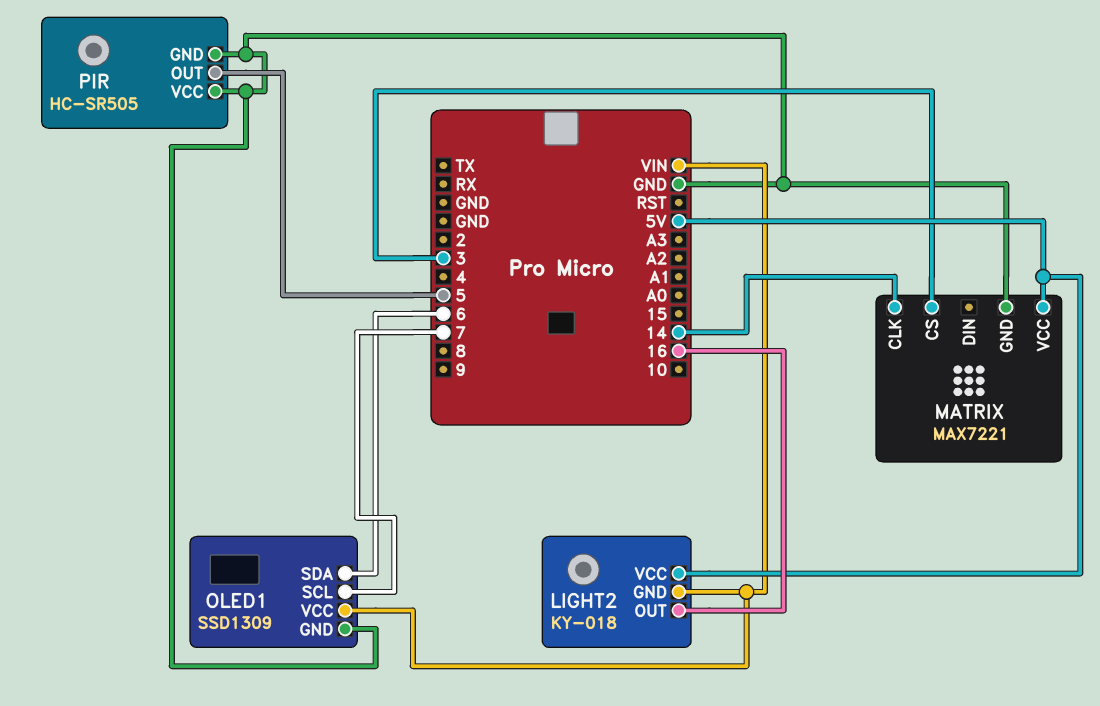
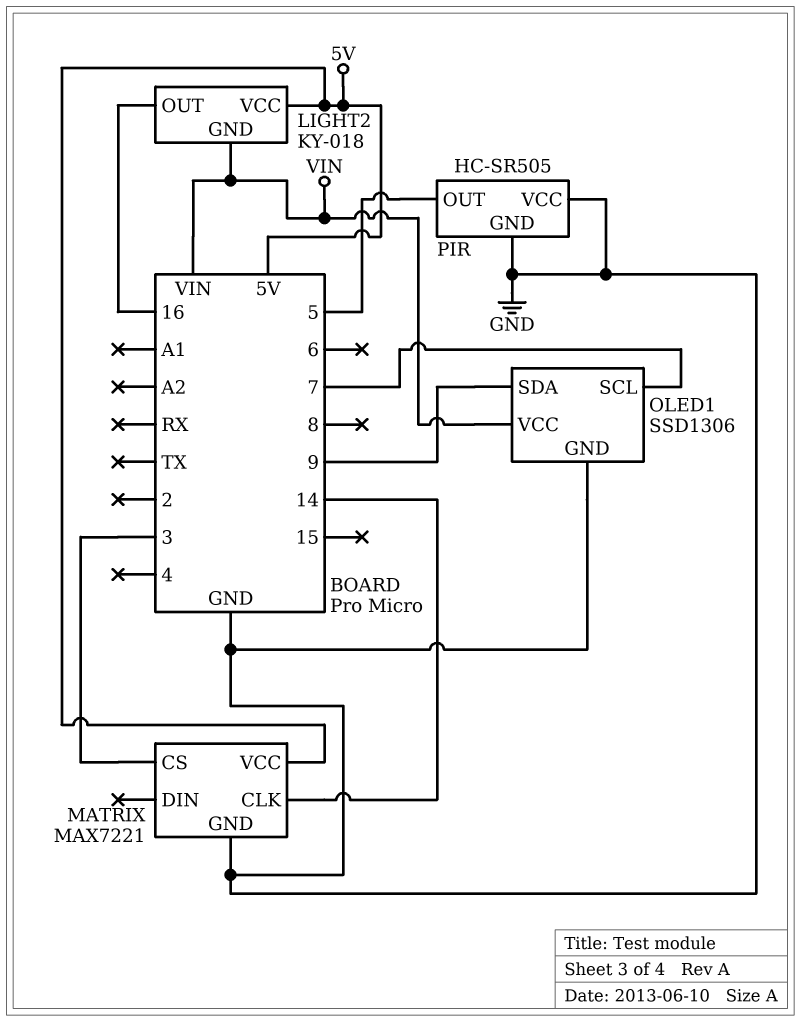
OLED1: SSD1309 -> SSD1306
OLED1 pin SDA: 6 -> 9

